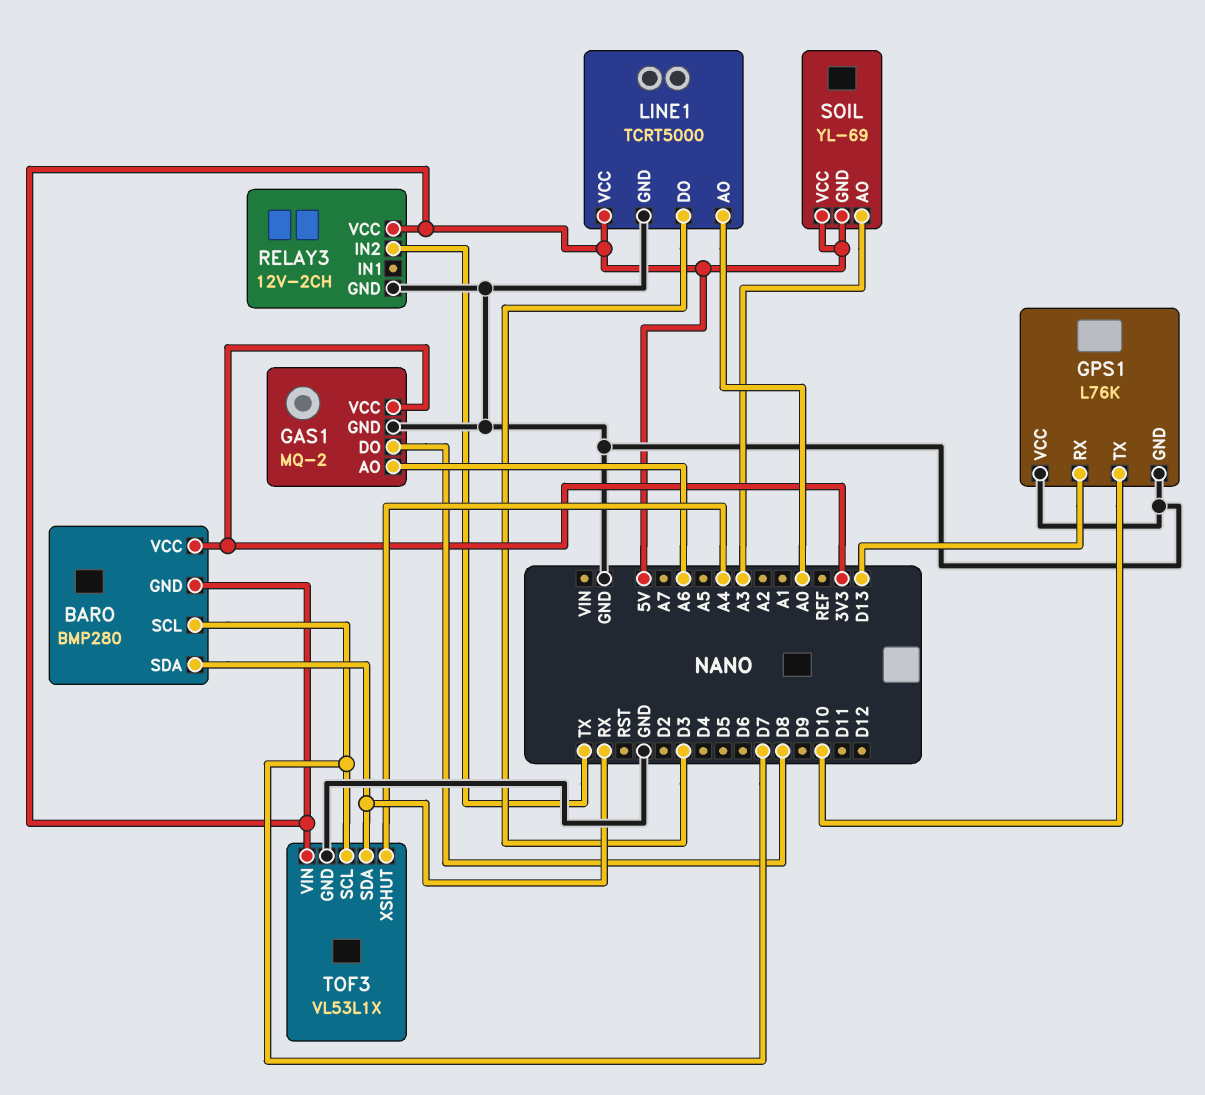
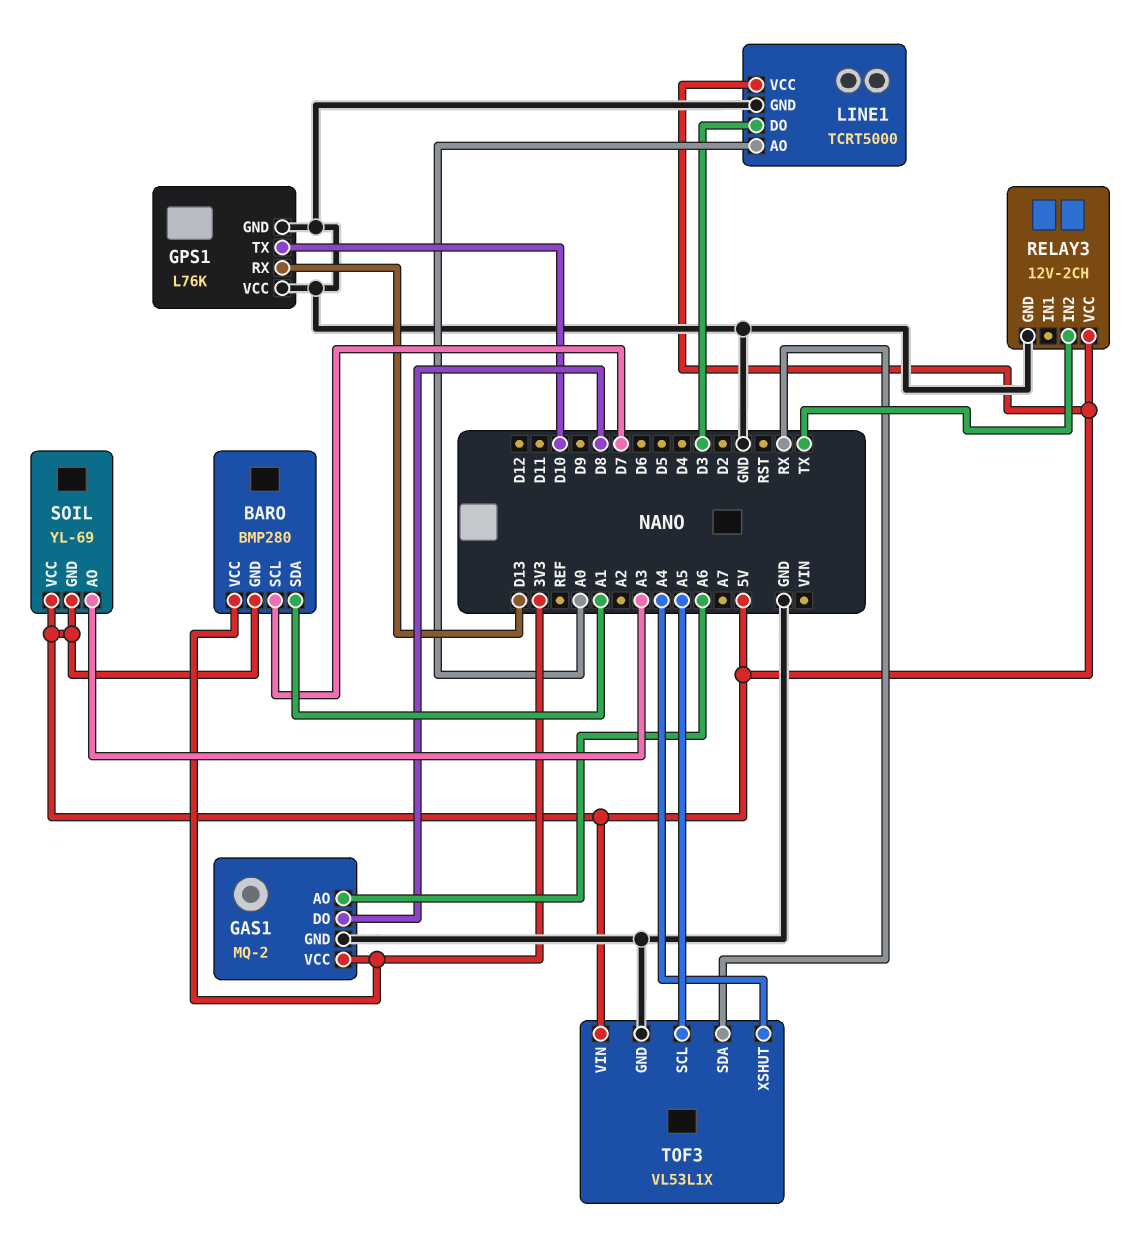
BARO pin SDA: RX -> A1
TOF3 pin SCL: D7 -> A5

